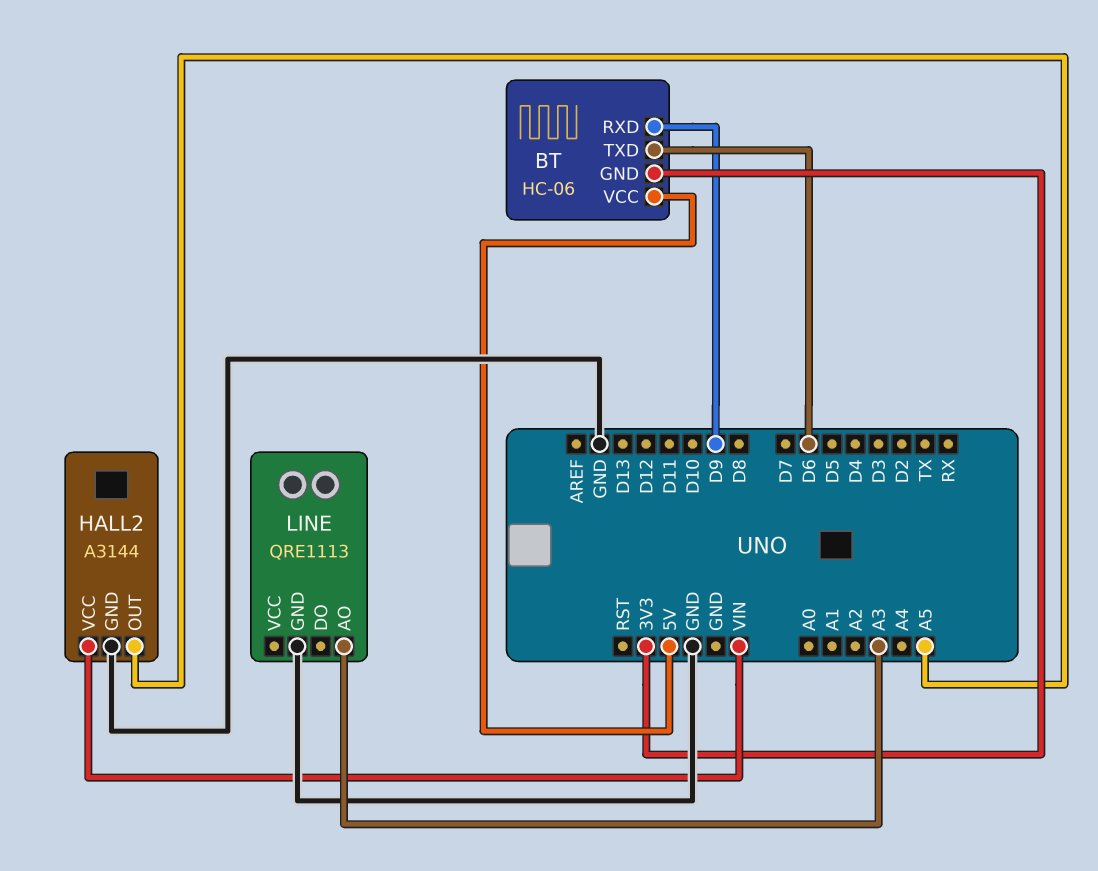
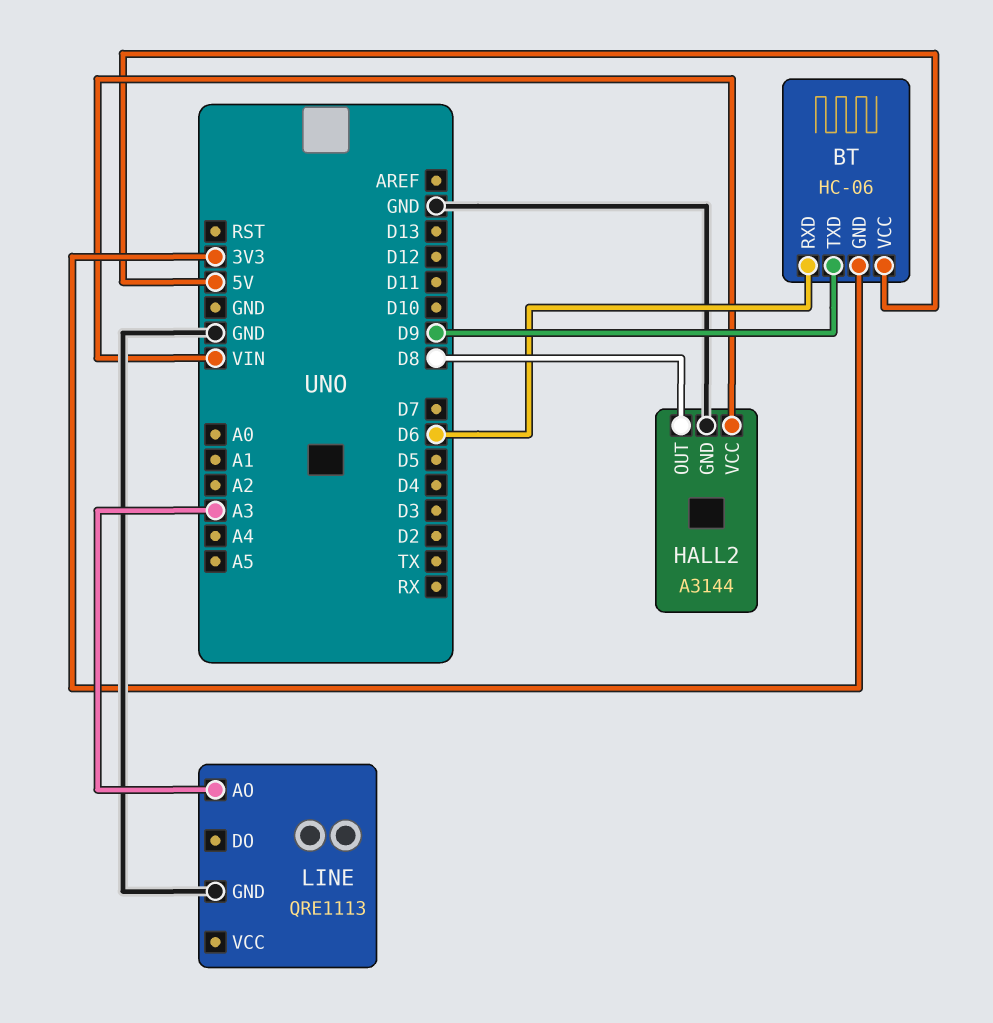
BT pin RXD: D9 -> D6
BT pin TXD: D6 -> D9
HALL2 pin OUT: A5 -> D8

